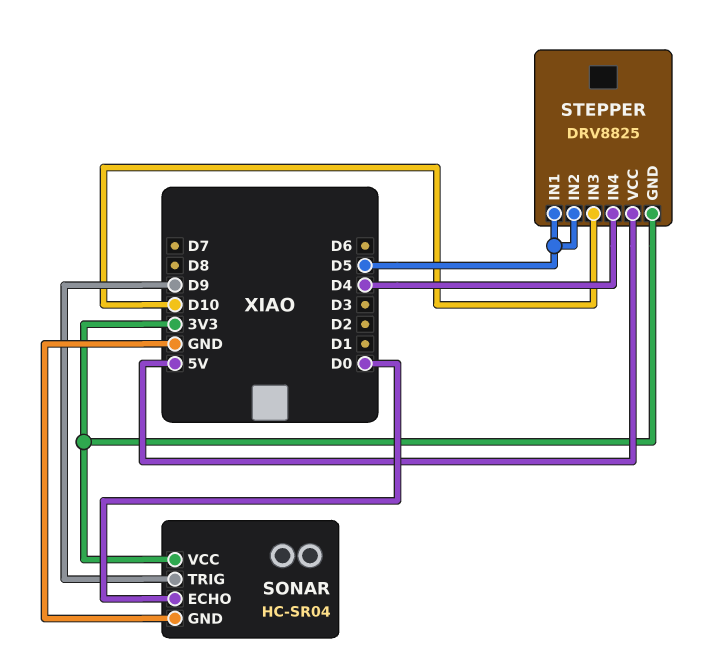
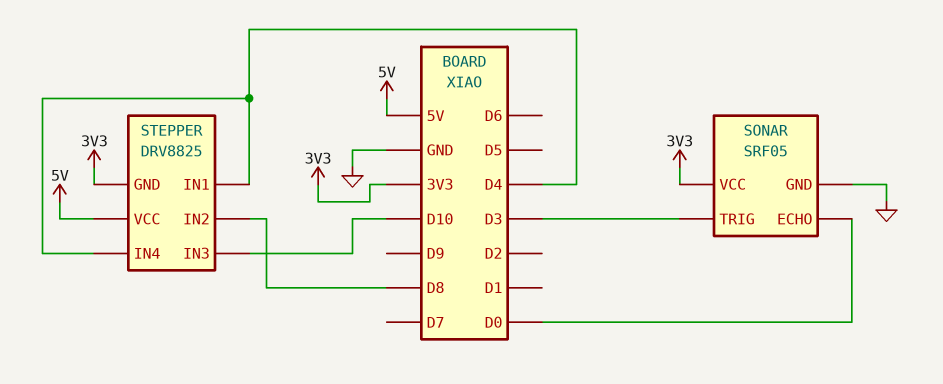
SONAR: HC-SR04 -> SRF05
SONAR pin TRIG: D9 -> D3
STEPPER pin IN1: D5 -> D4
STEPPER pin IN2: D5 -> D8

